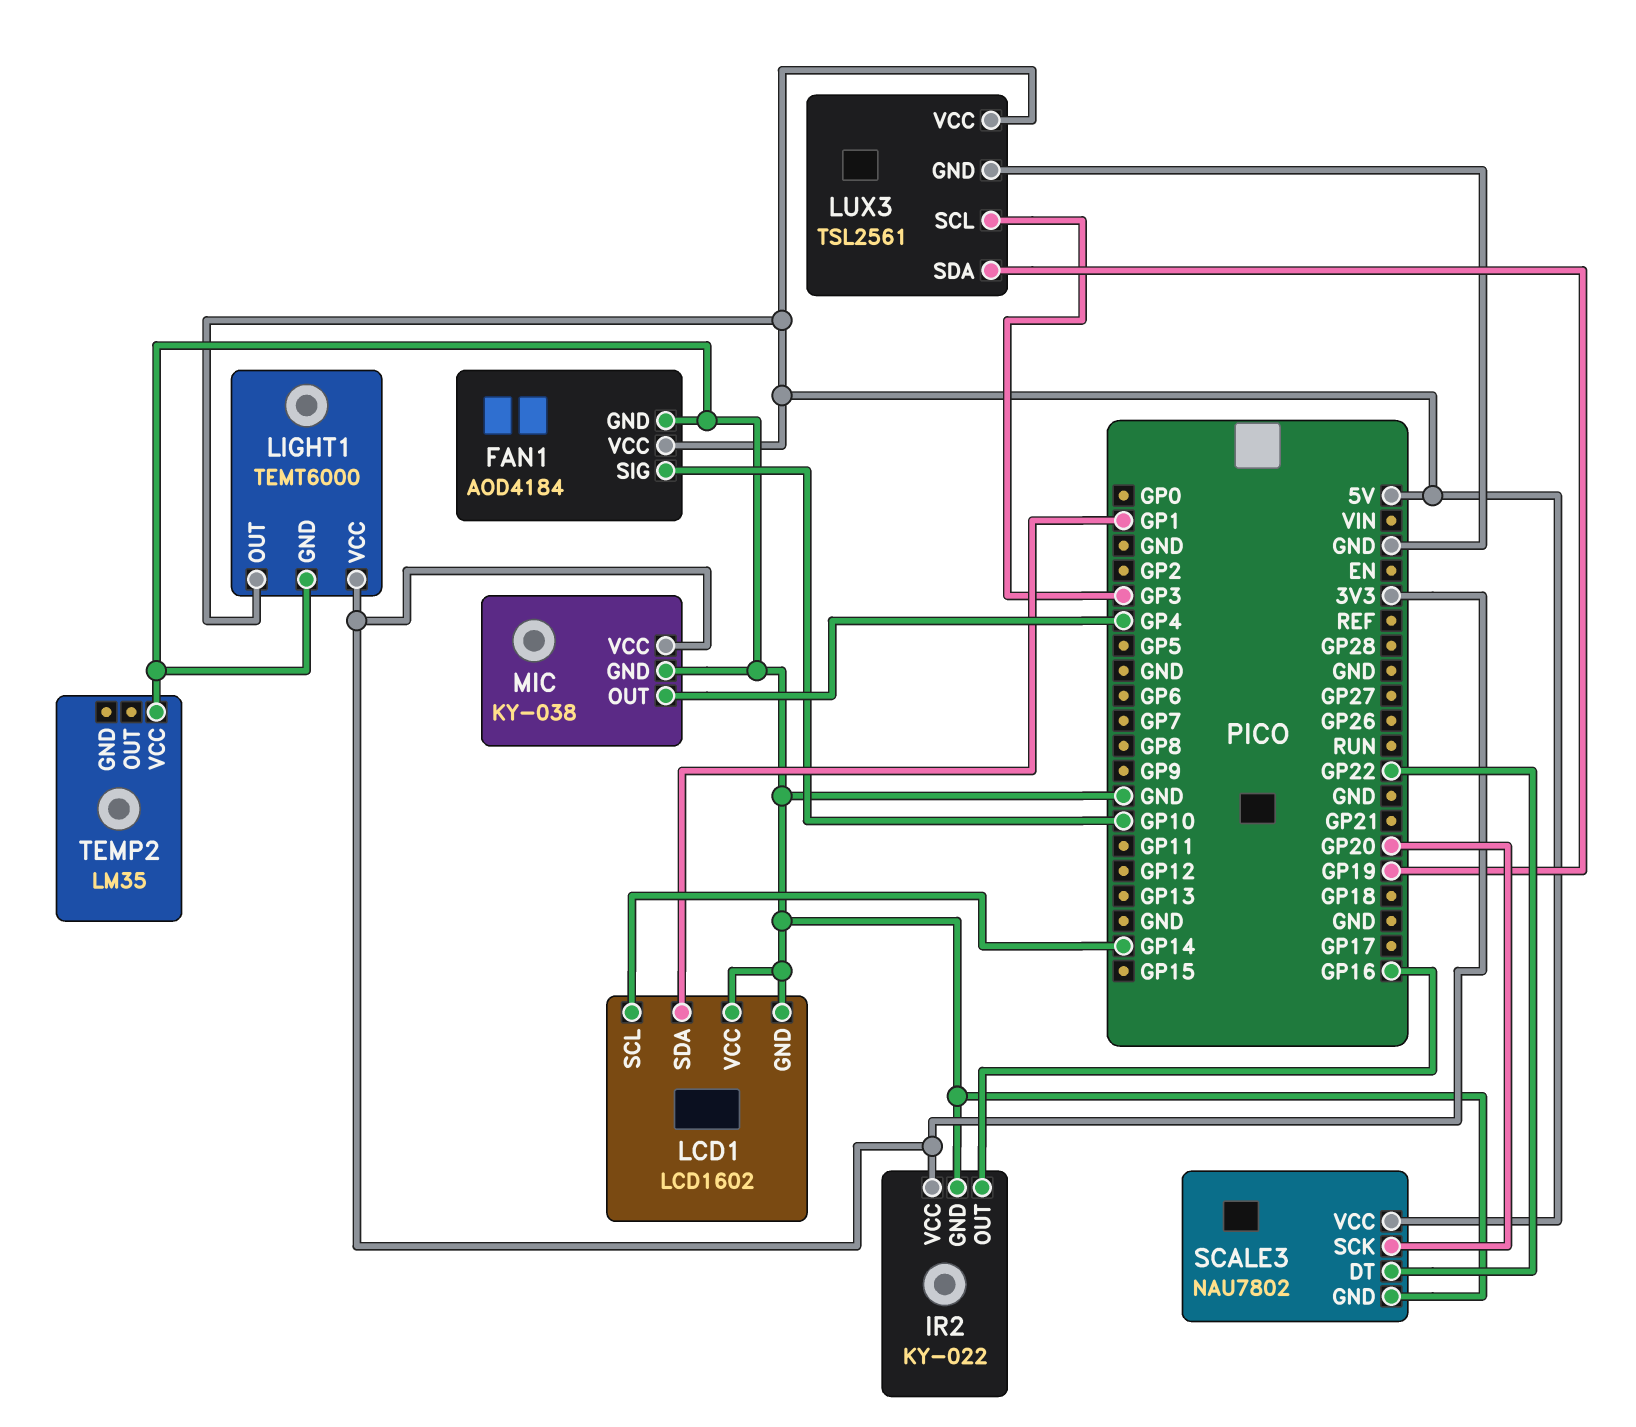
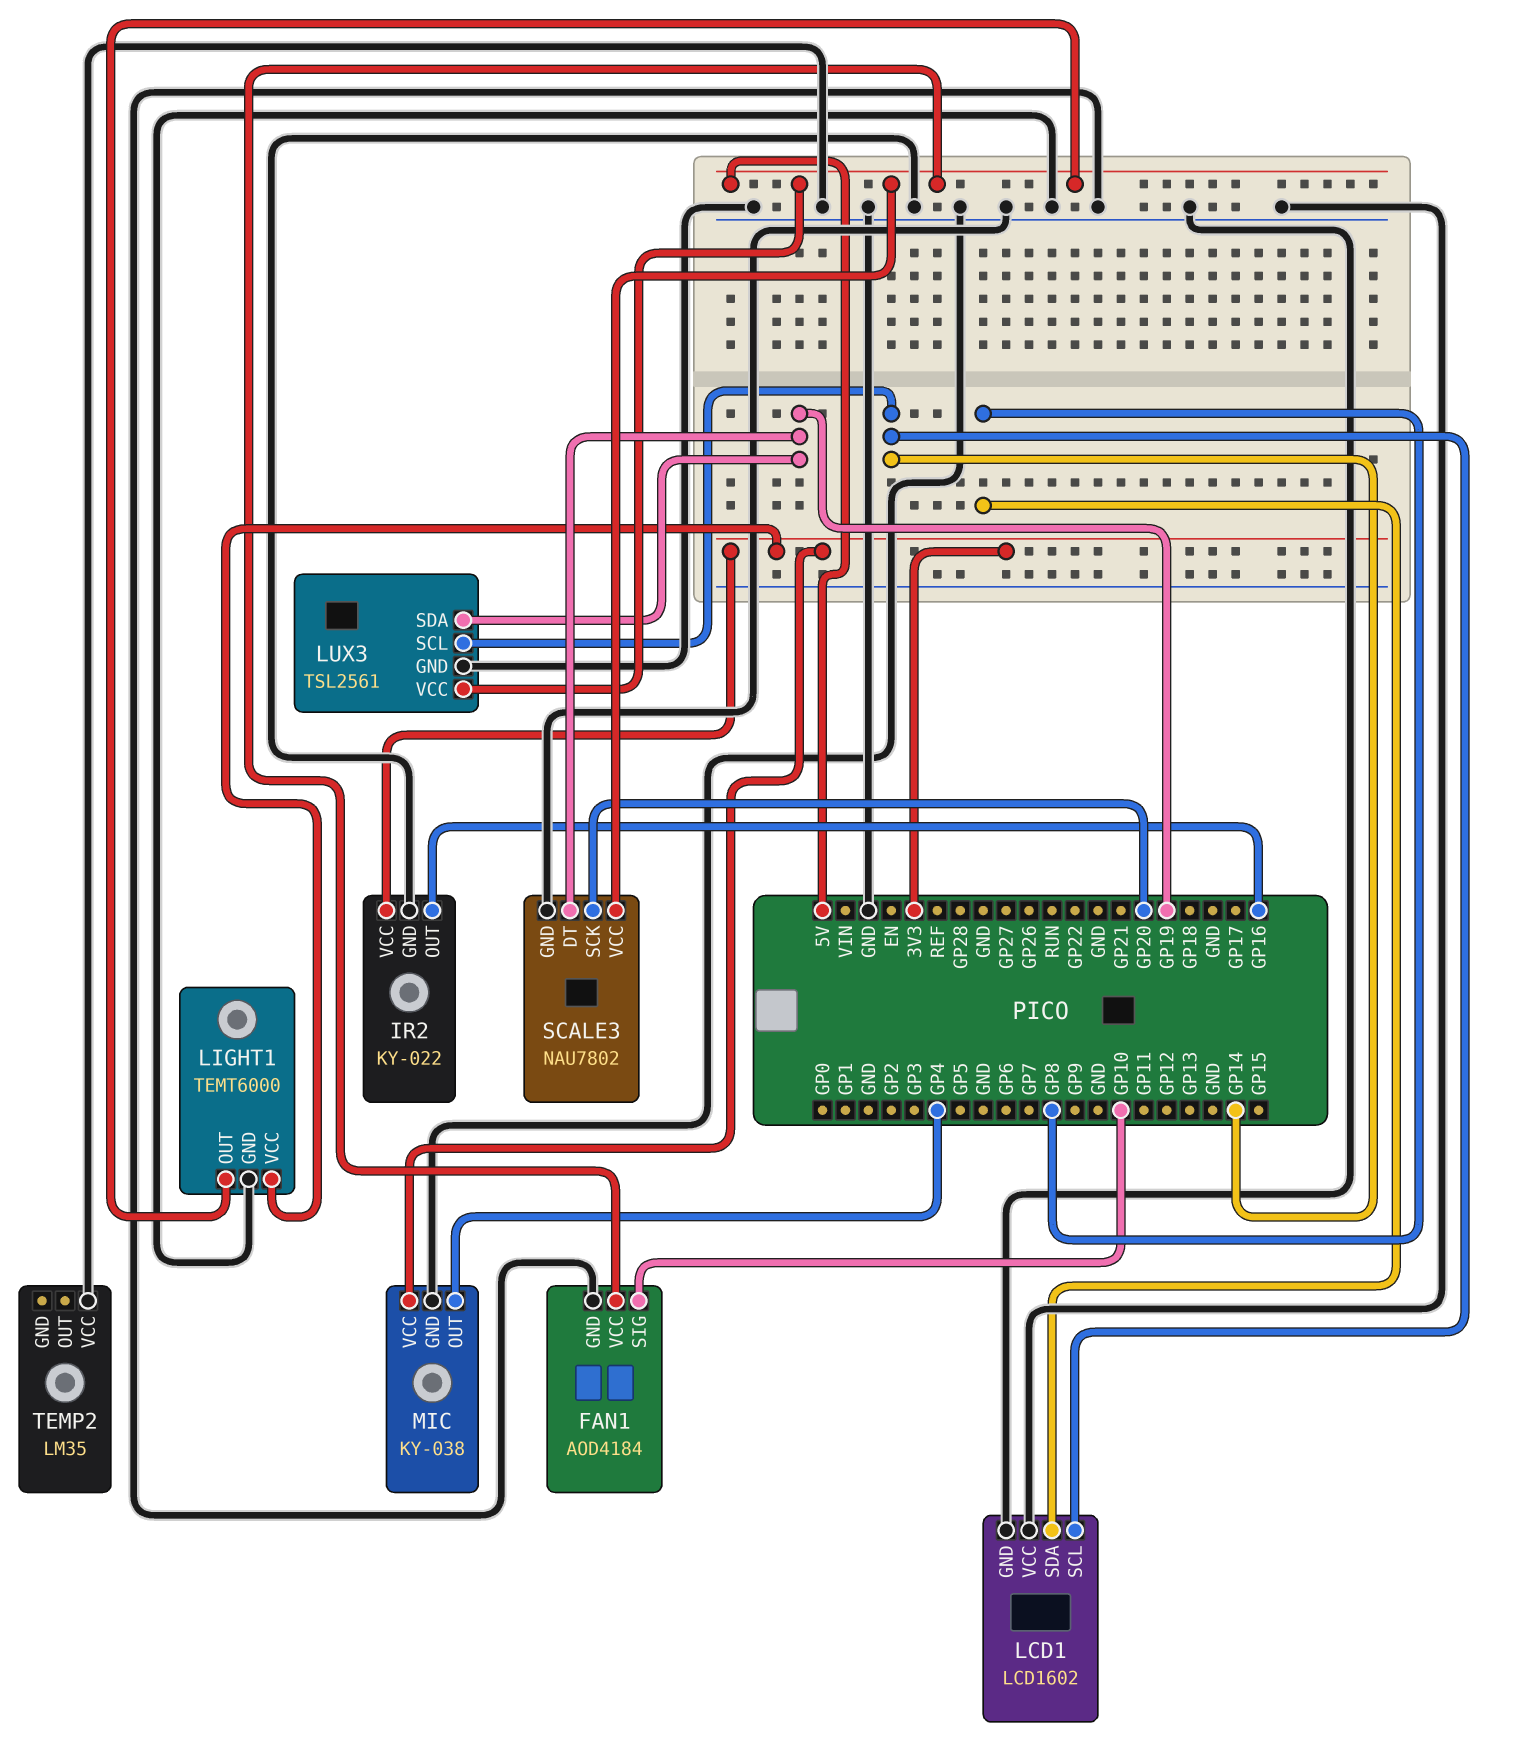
LCD1 pin SDA: GP1 -> GP8
LUX3 pin SCL: GP3 -> GP14
SCALE3 pin DT: GP22 -> GP19

